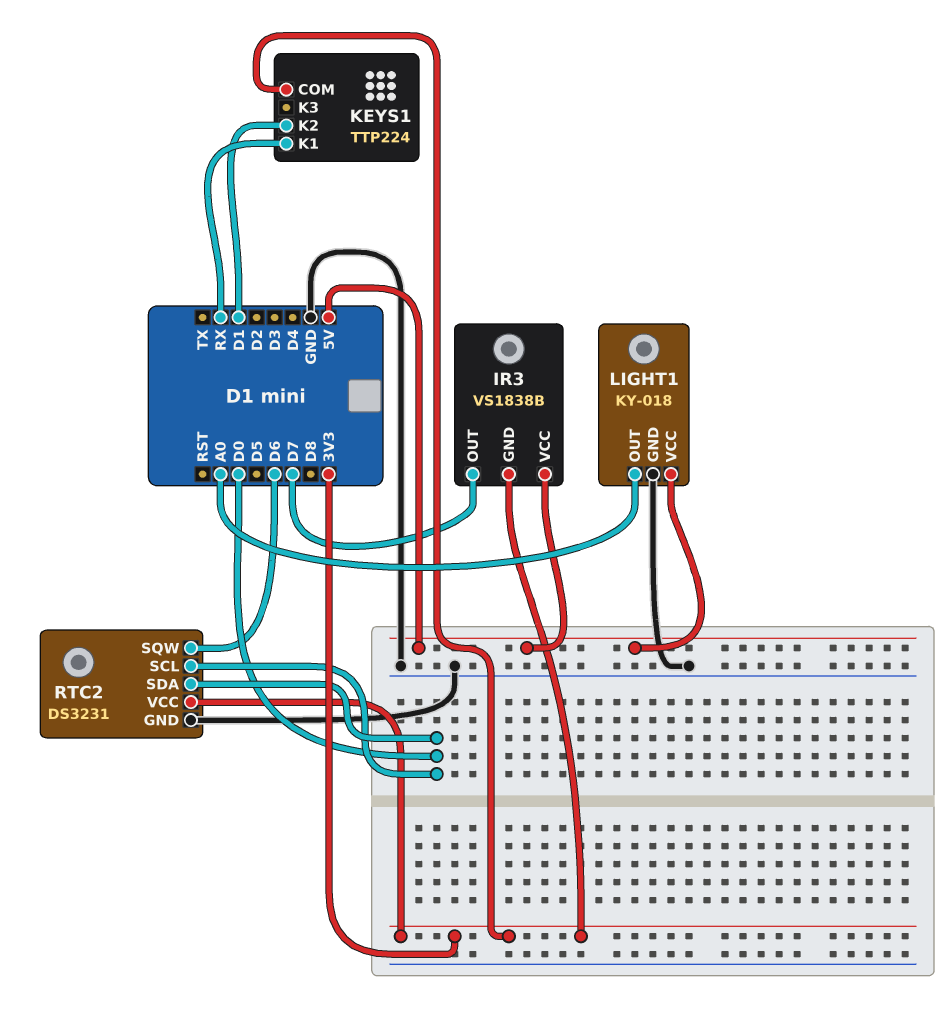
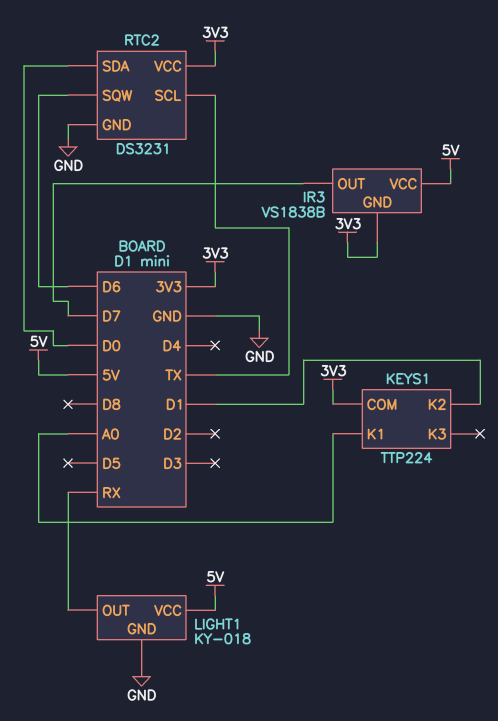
KEYS1 pin K1: RX -> A0
LIGHT1 pin OUT: A0 -> RX
RTC2 pin SCL: D0 -> TX

